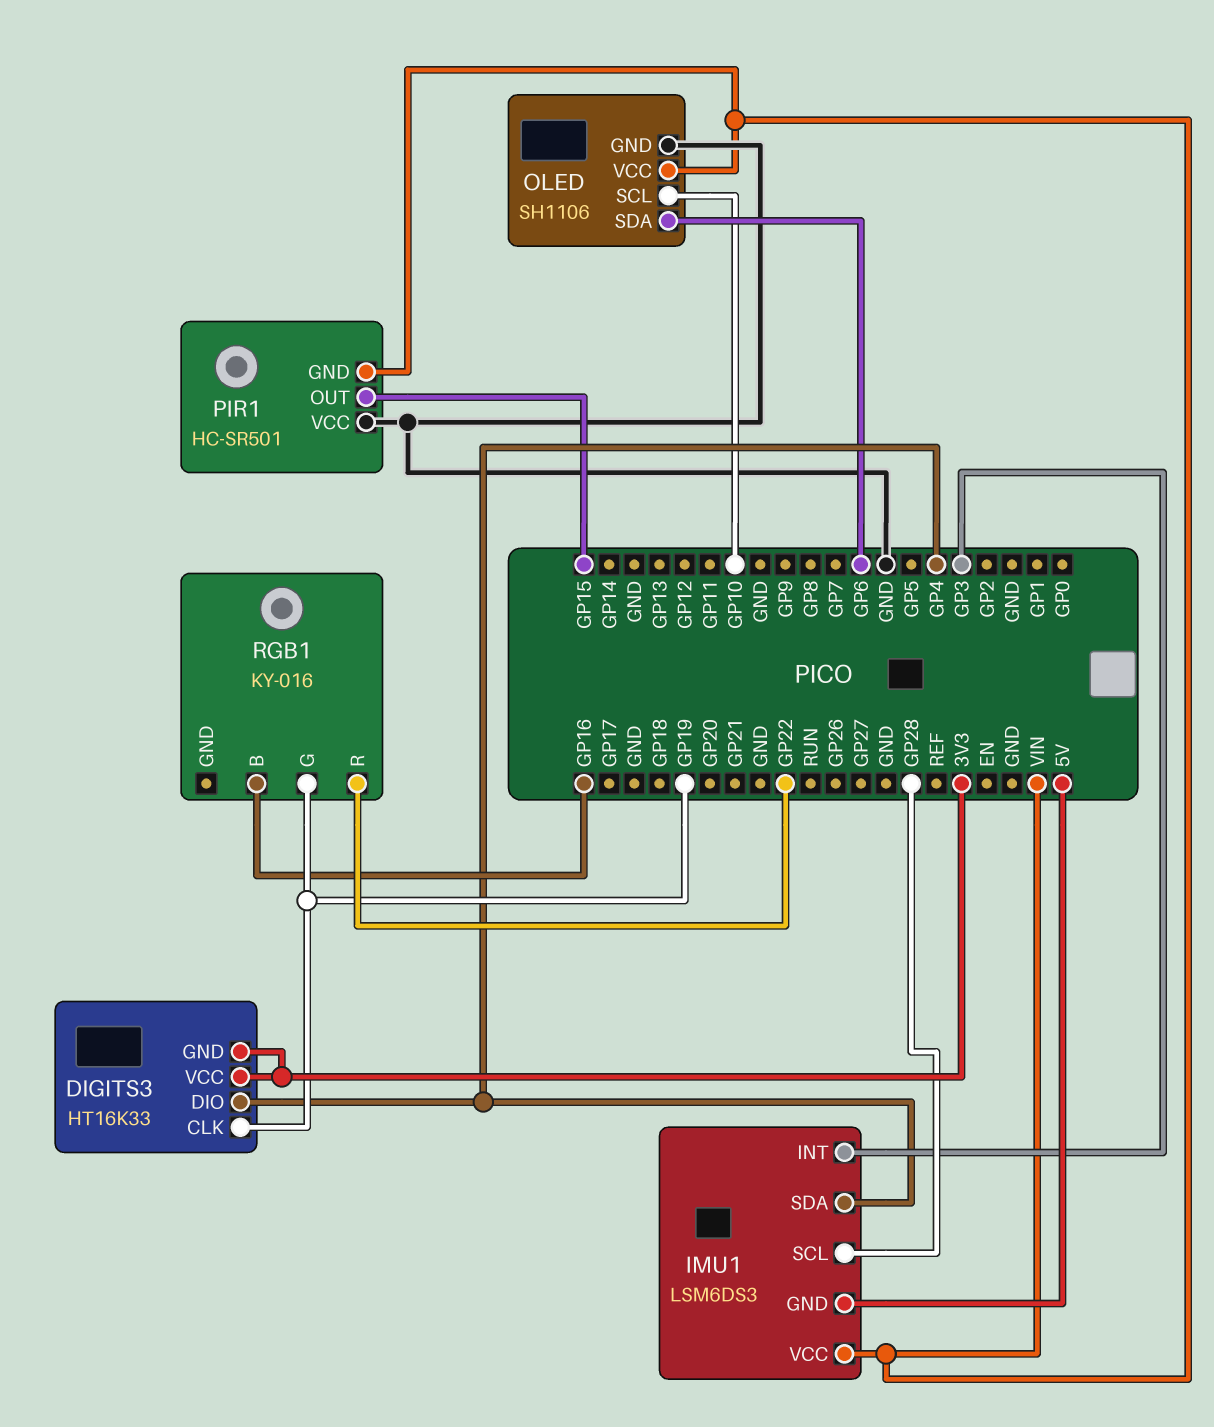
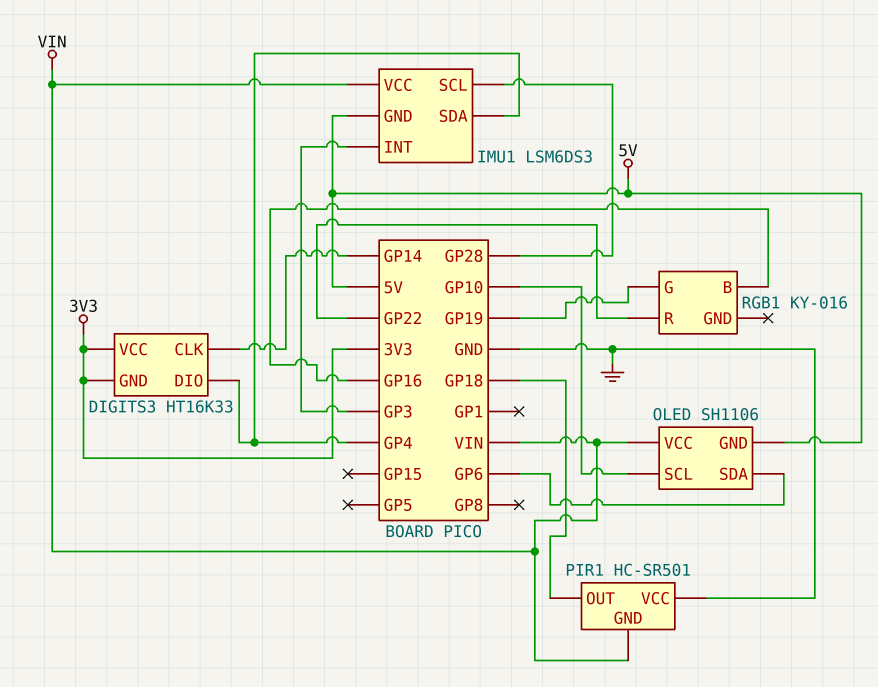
DIGITS3 pin CLK: GP19 -> GP14
OLED pin GND: GND -> 5V
PIR1 pin OUT: GP15 -> GP18

